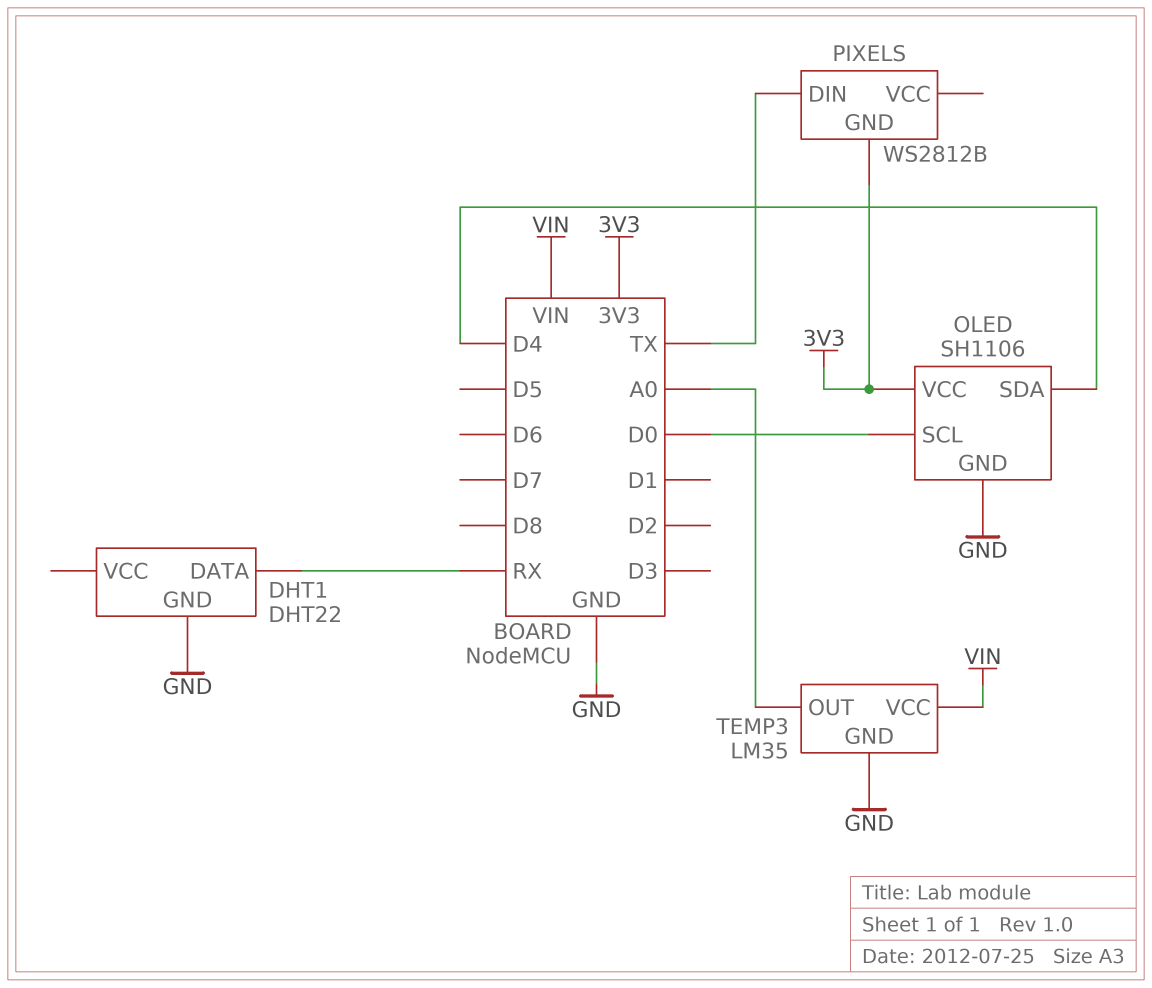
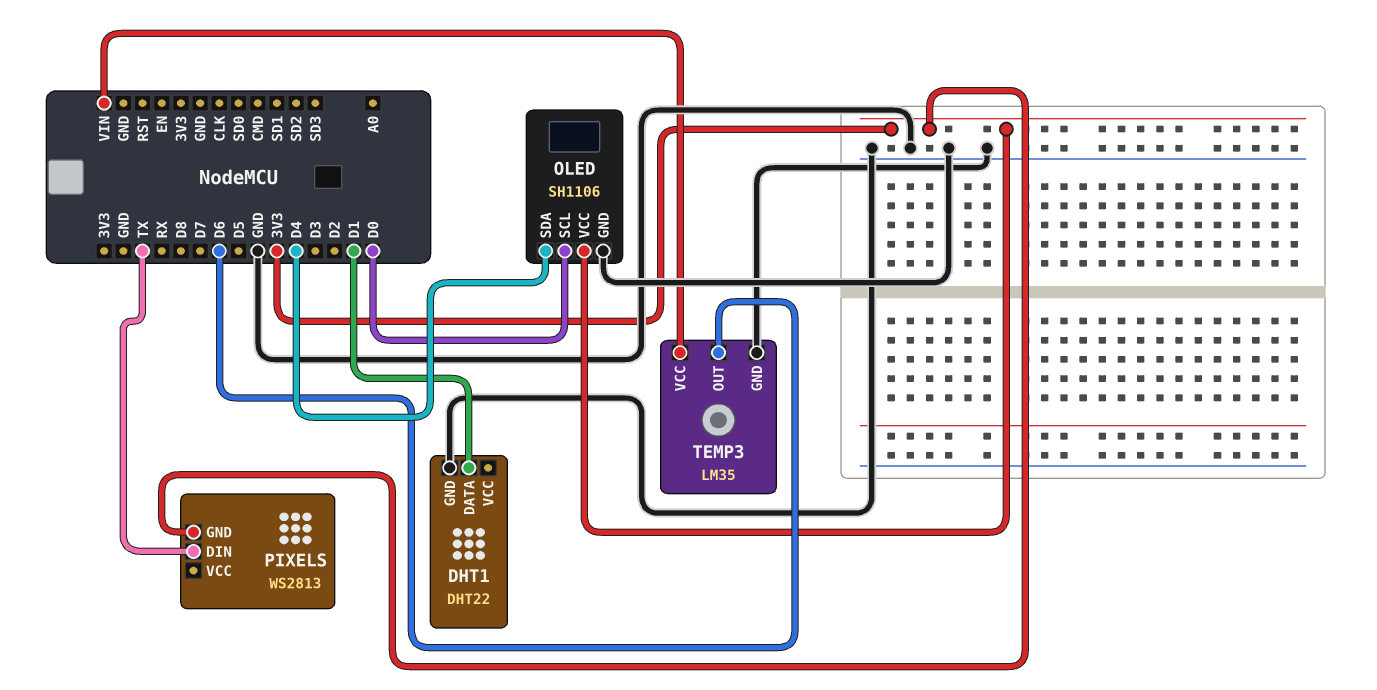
DHT1 pin DATA: RX -> D1
PIXELS: WS2812B -> WS2813
TEMP3 pin OUT: A0 -> D6

